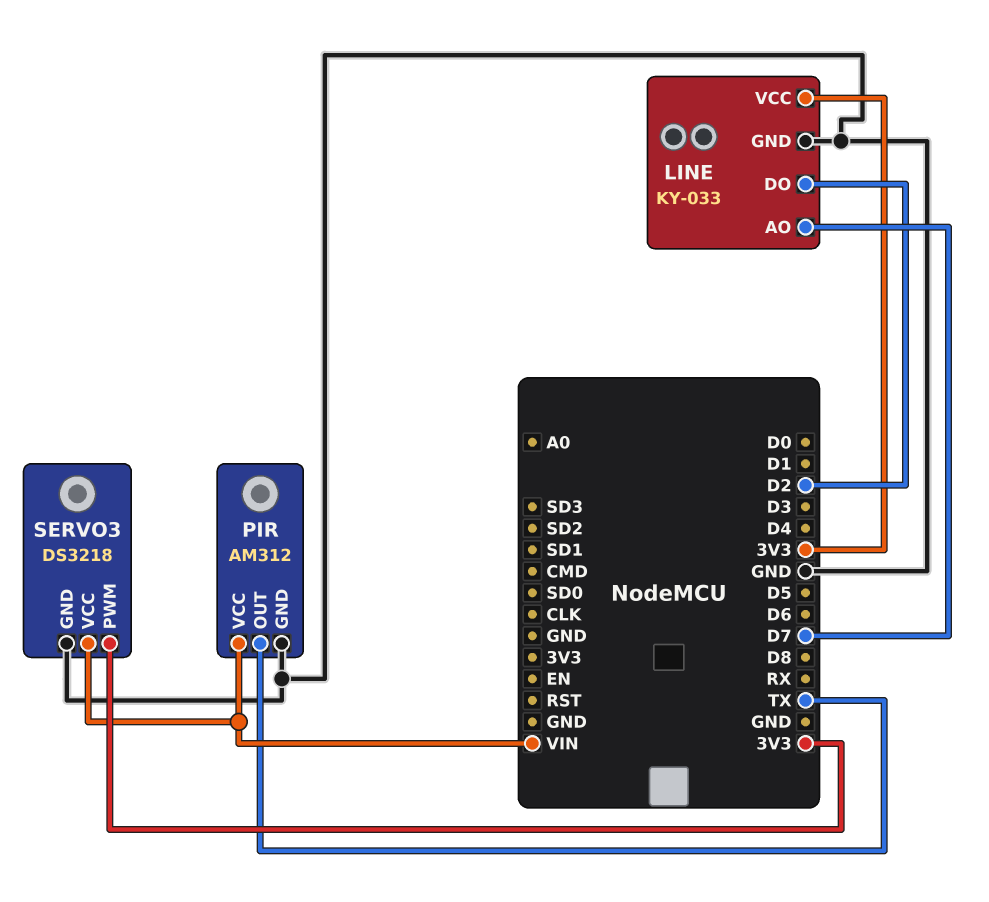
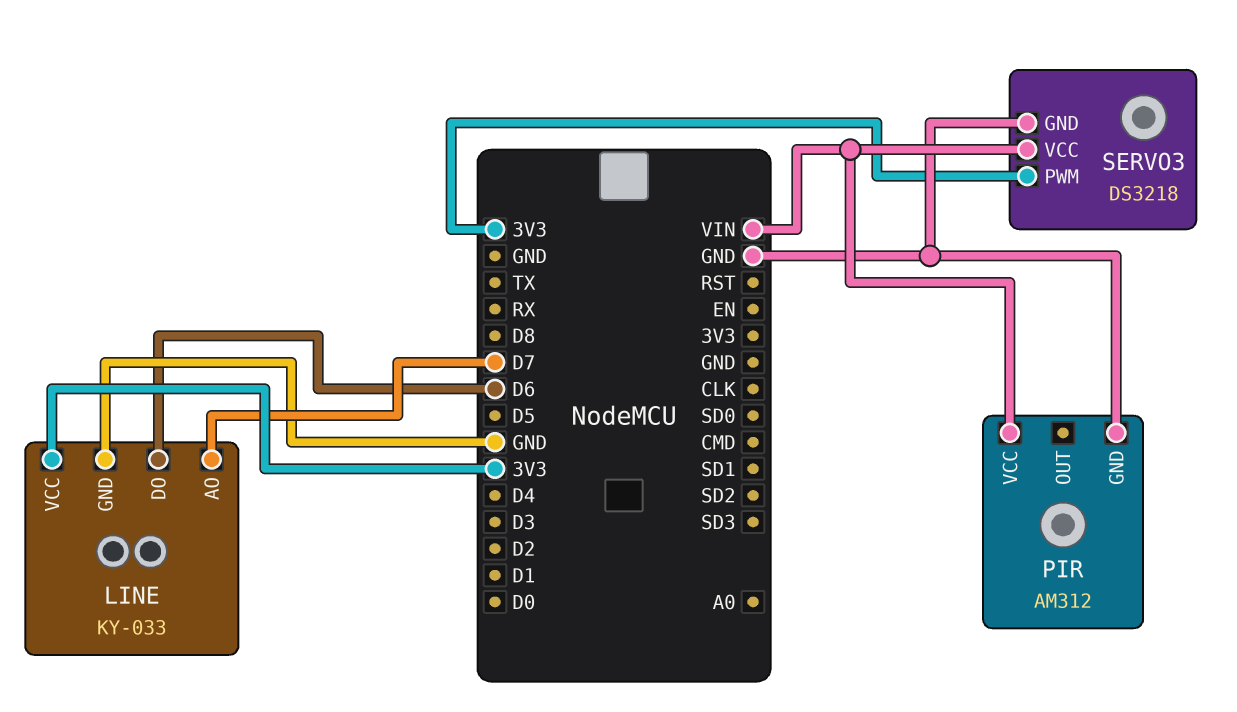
LINE pin DO: D2 -> D6
PIR pin OUT: TX -> none

